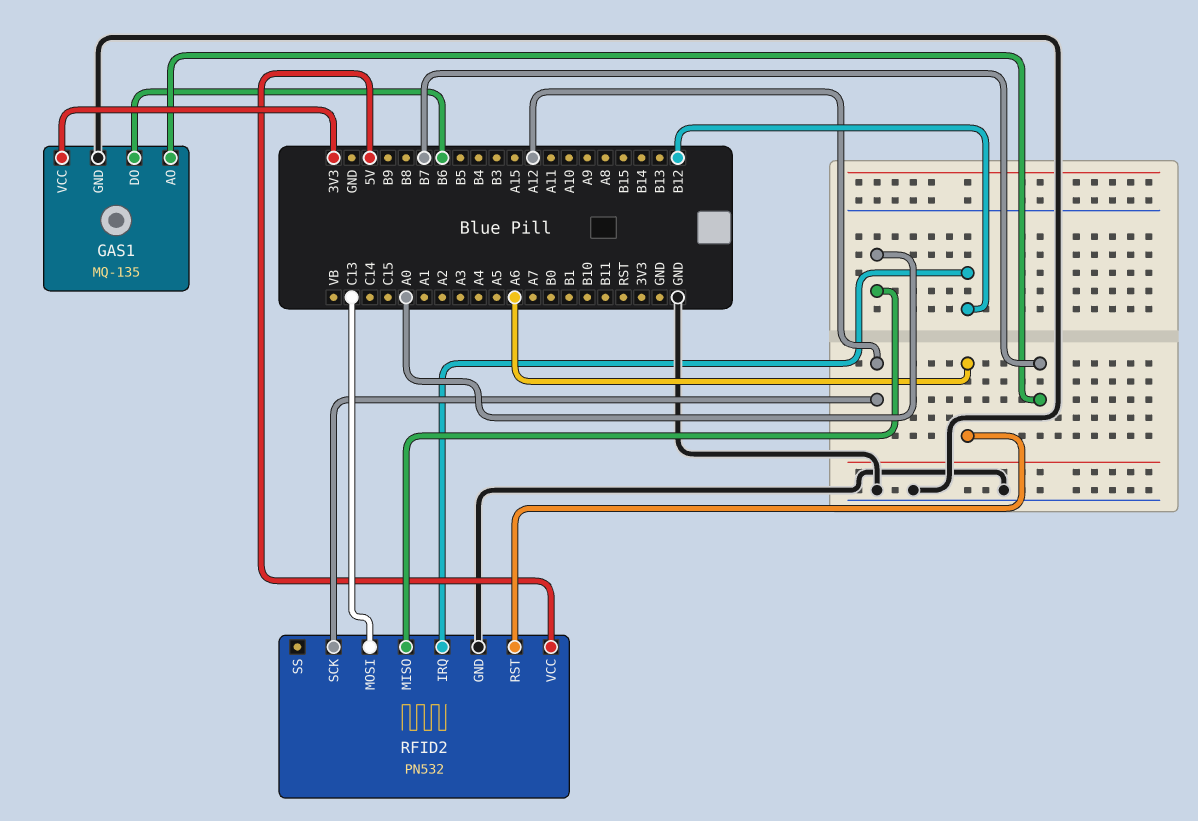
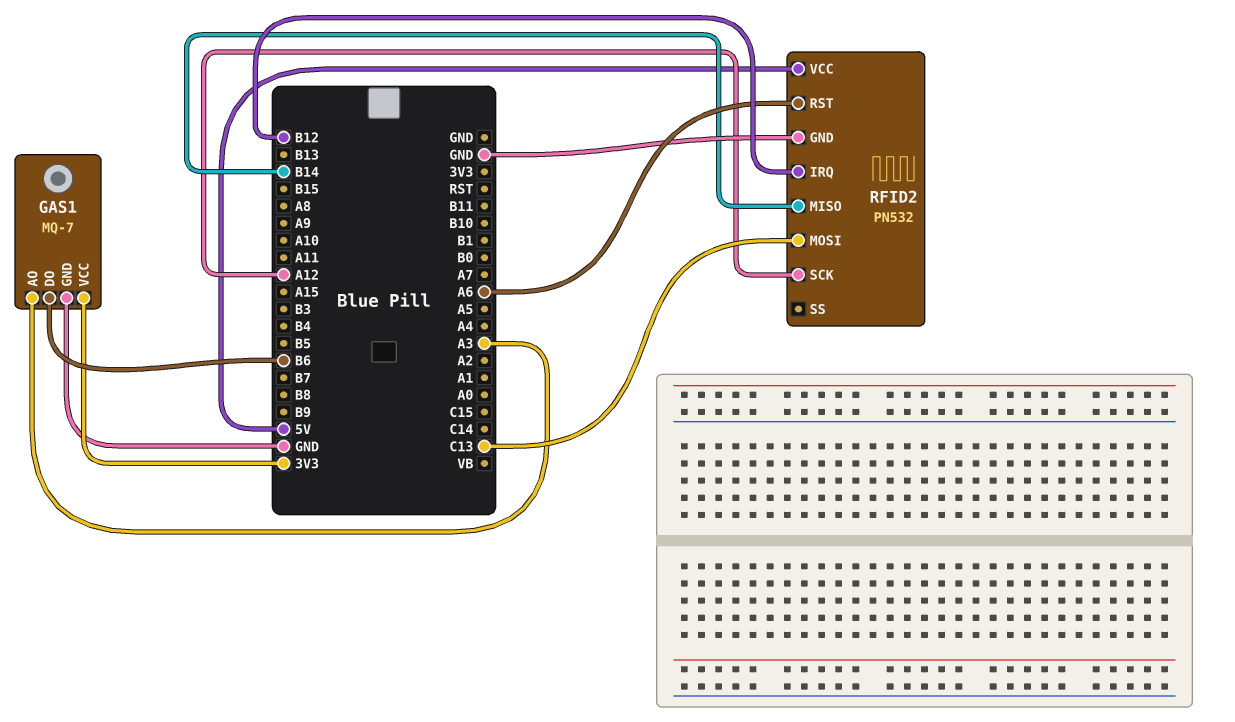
GAS1: MQ-135 -> MQ-7
GAS1 pin AO: B7 -> A3
RFID2 pin MISO: A0 -> B14

